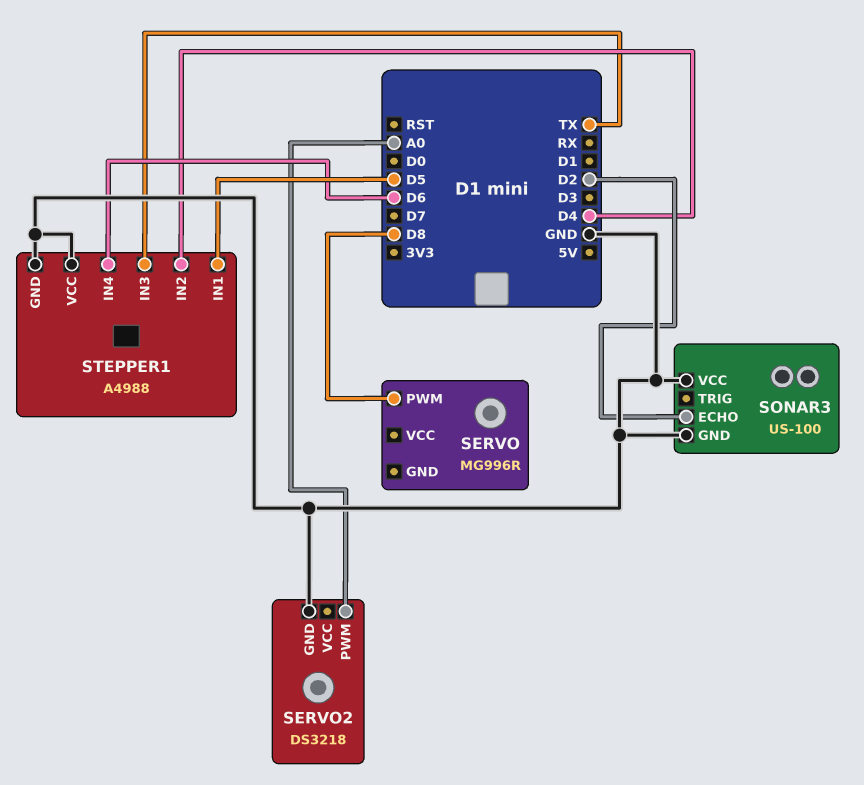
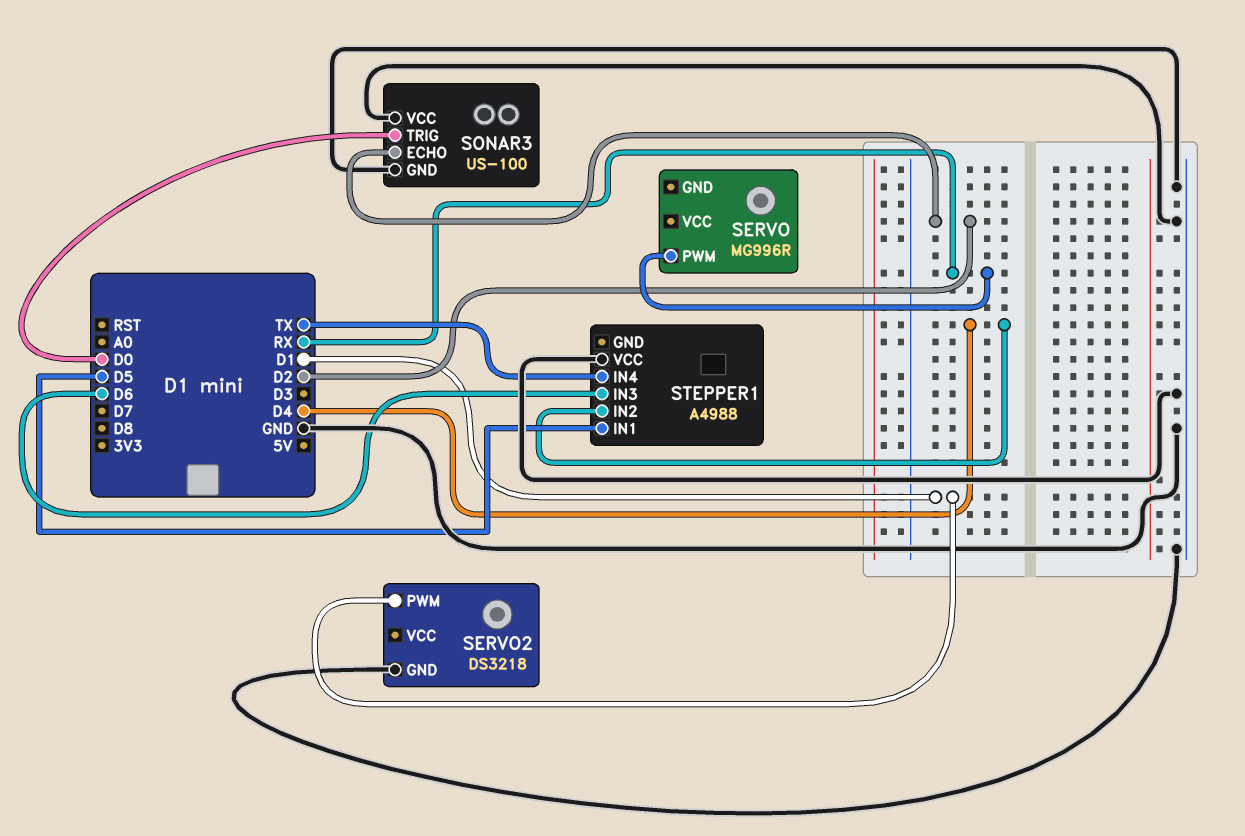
SERVO pin PWM: D8 -> RX
SERVO2 pin PWM: A0 -> D1
SONAR3 pin TRIG: none -> D0
STEPPER1 pin GND: GND -> none
STEPPER1 pin IN3: TX -> D6
STEPPER1 pin IN4: D6 -> TX

